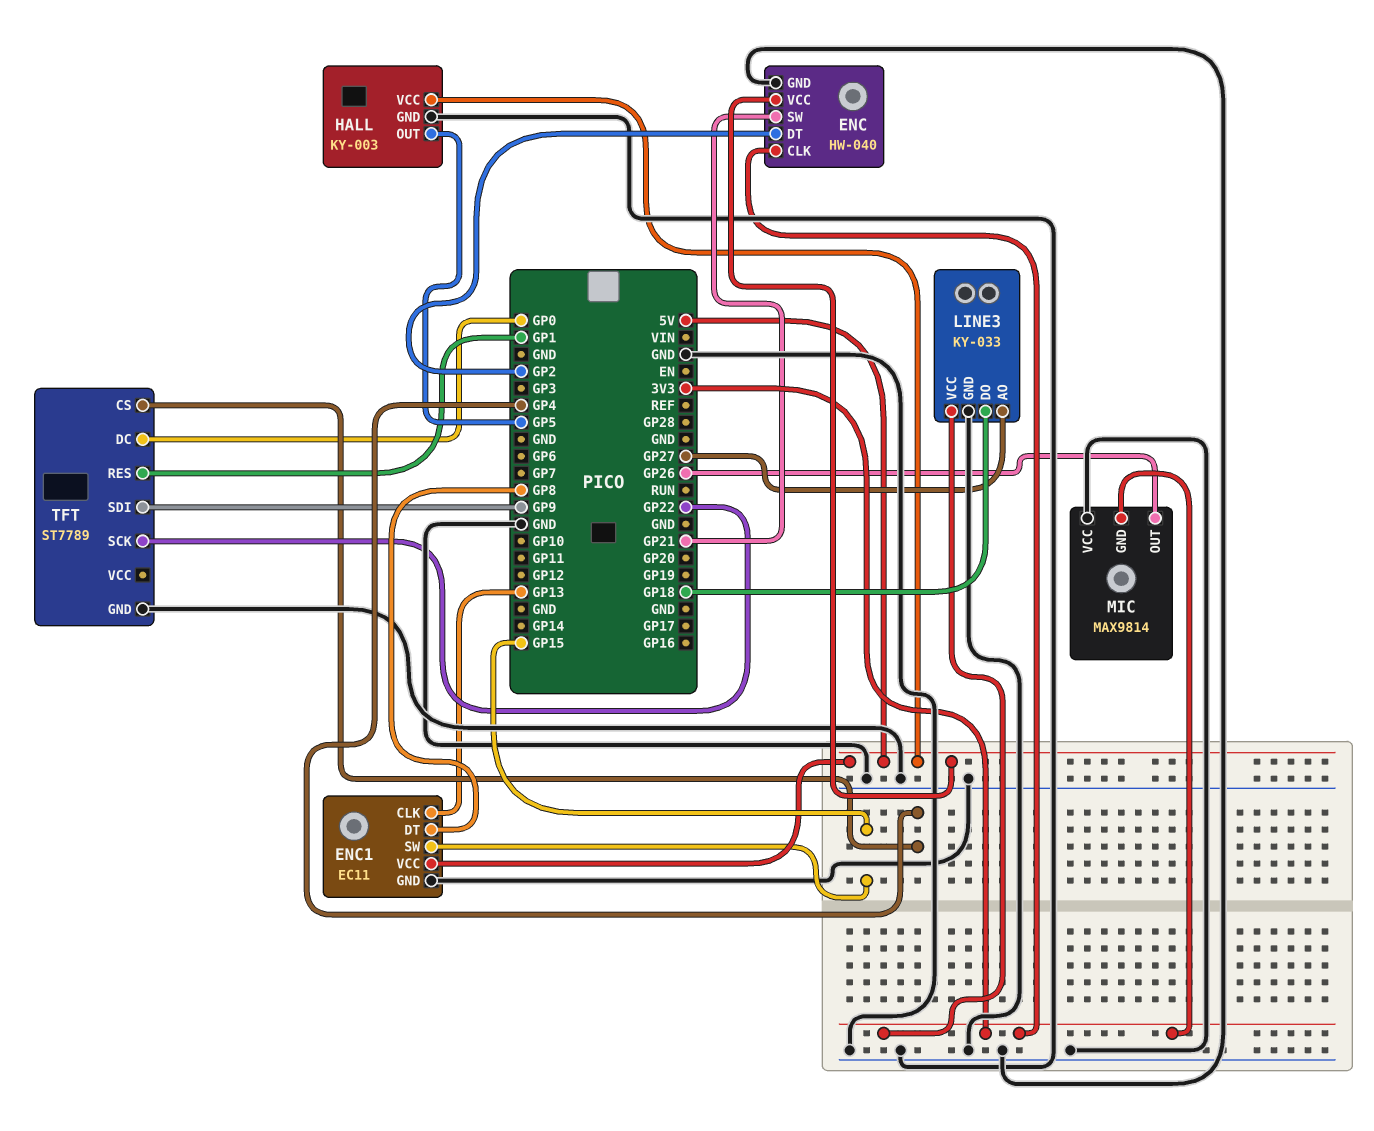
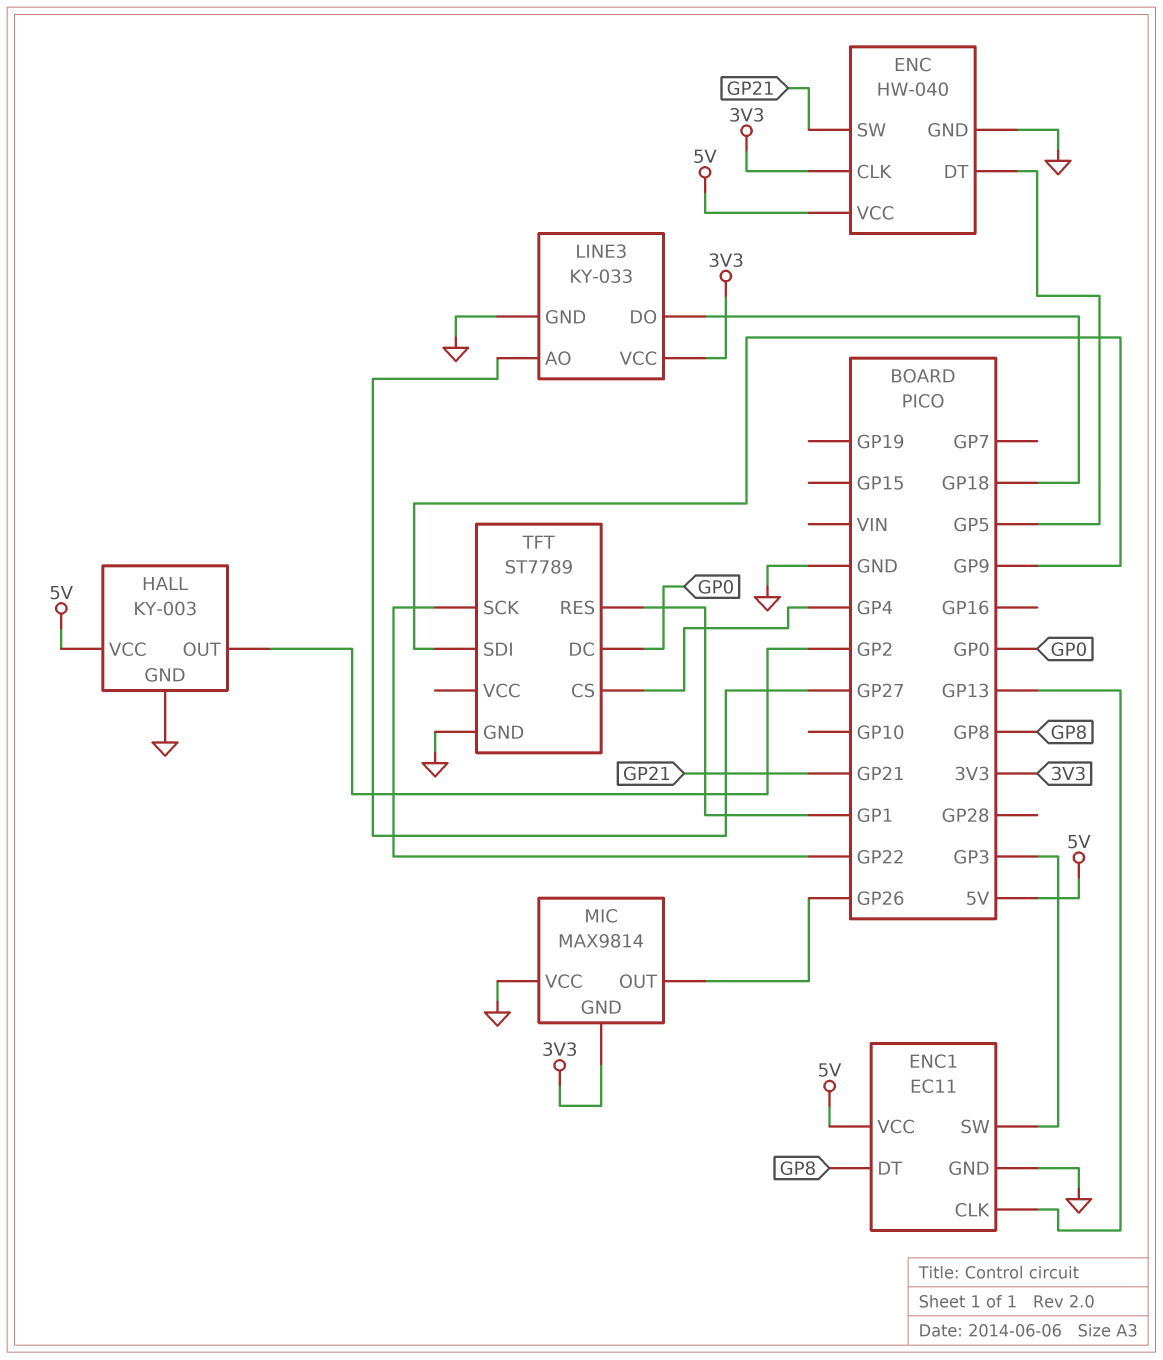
ENC pin DT: GP2 -> GP5
ENC1 pin SW: GP15 -> GP3
HALL pin OUT: GP5 -> GP2

